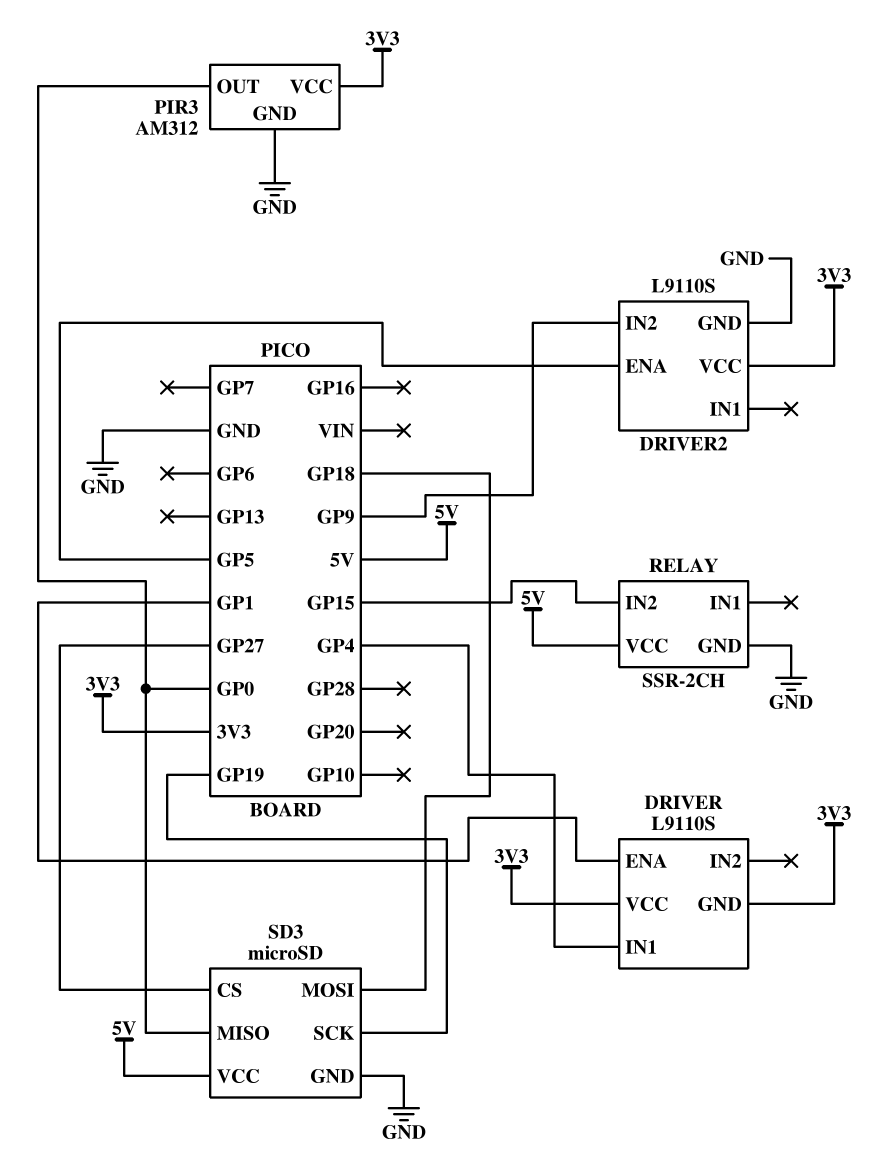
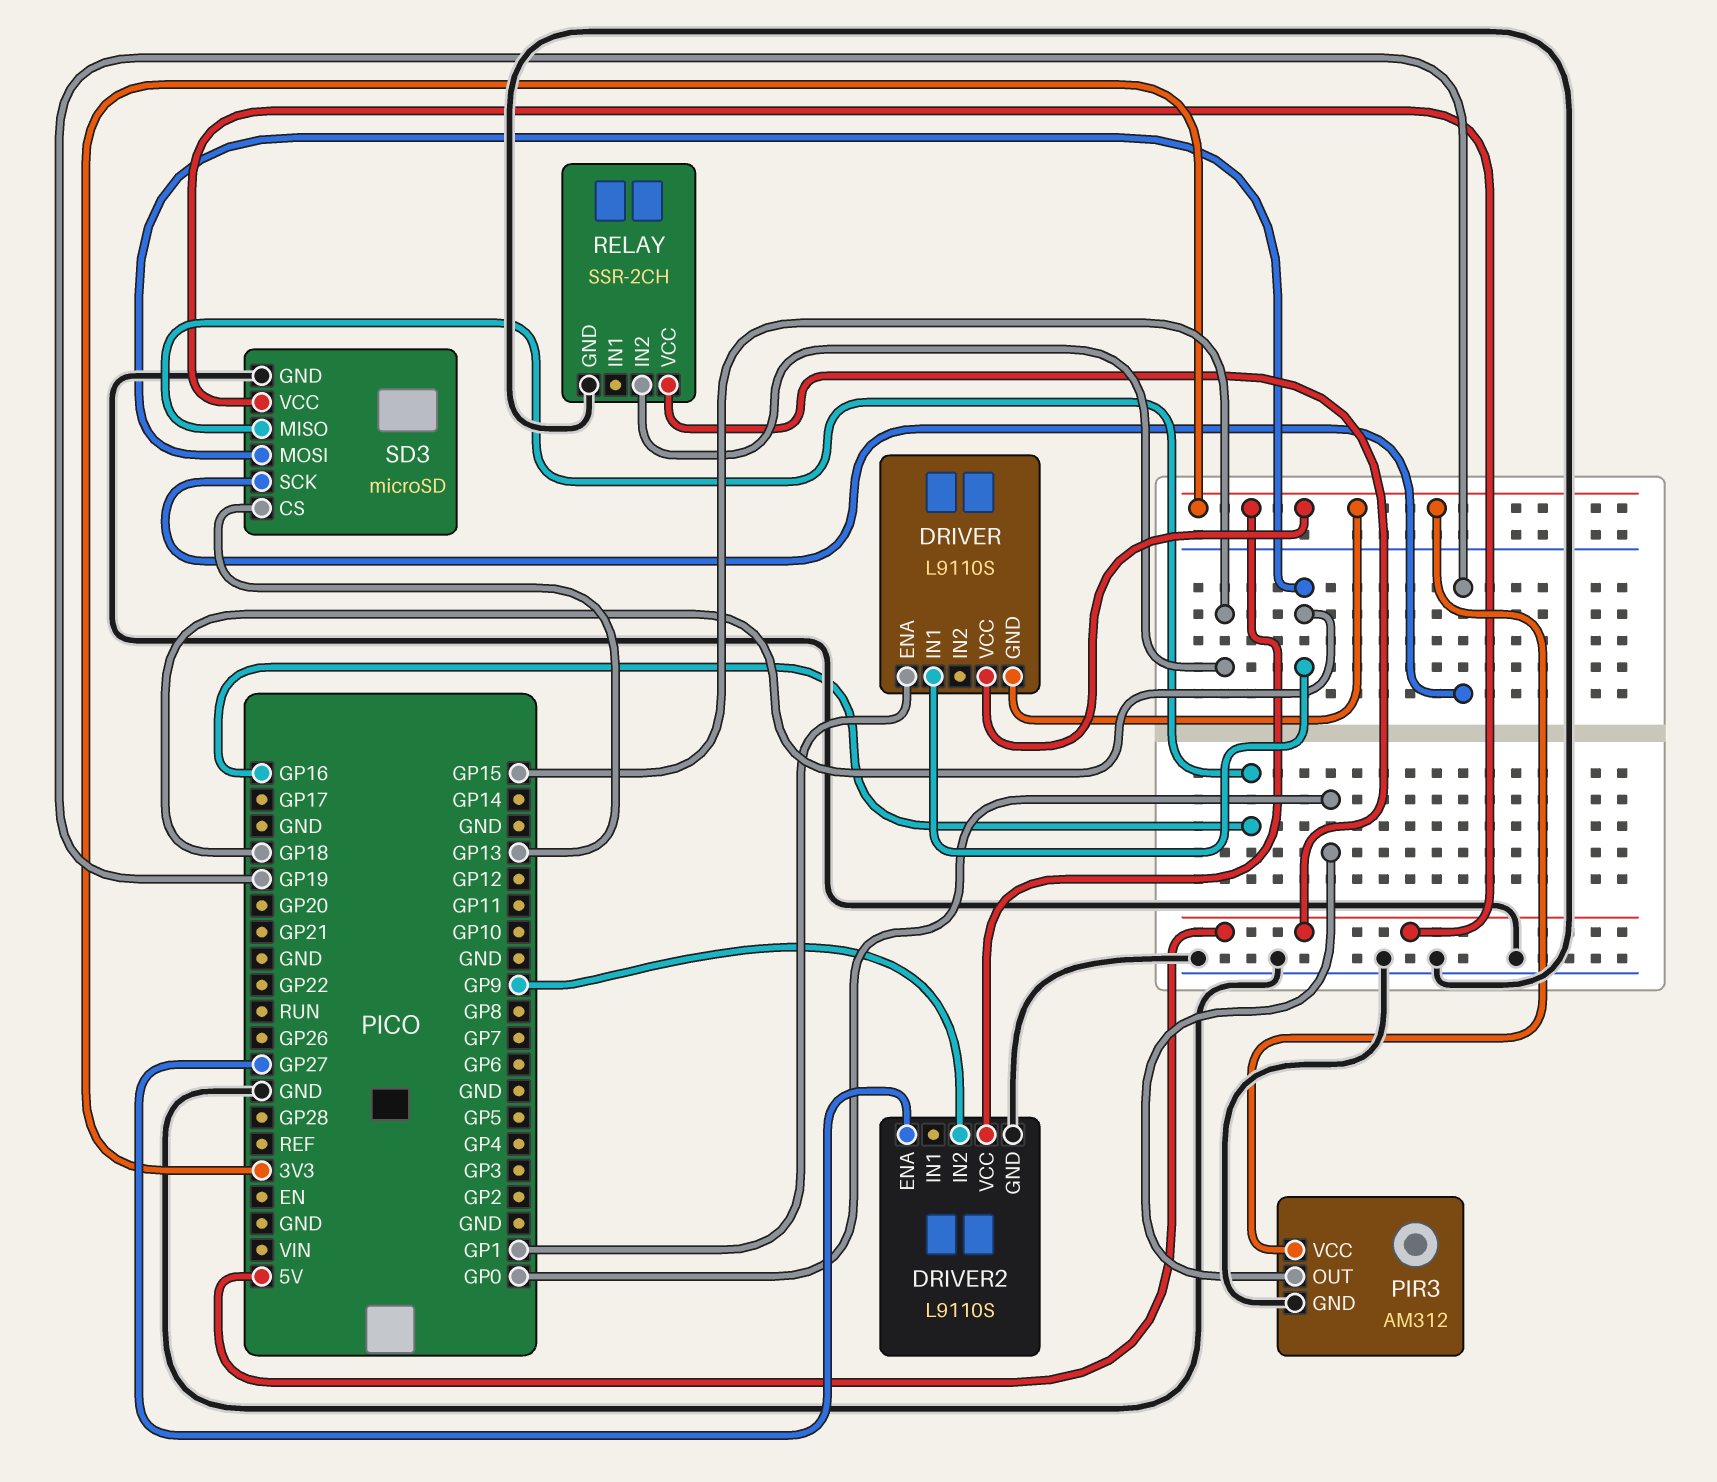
DRIVER pin IN1: GP4 -> GP18
DRIVER2 pin ENA: GP5 -> GP27
SD3 pin CS: GP27 -> GP13
SD3 pin MISO: GP0 -> GP16

